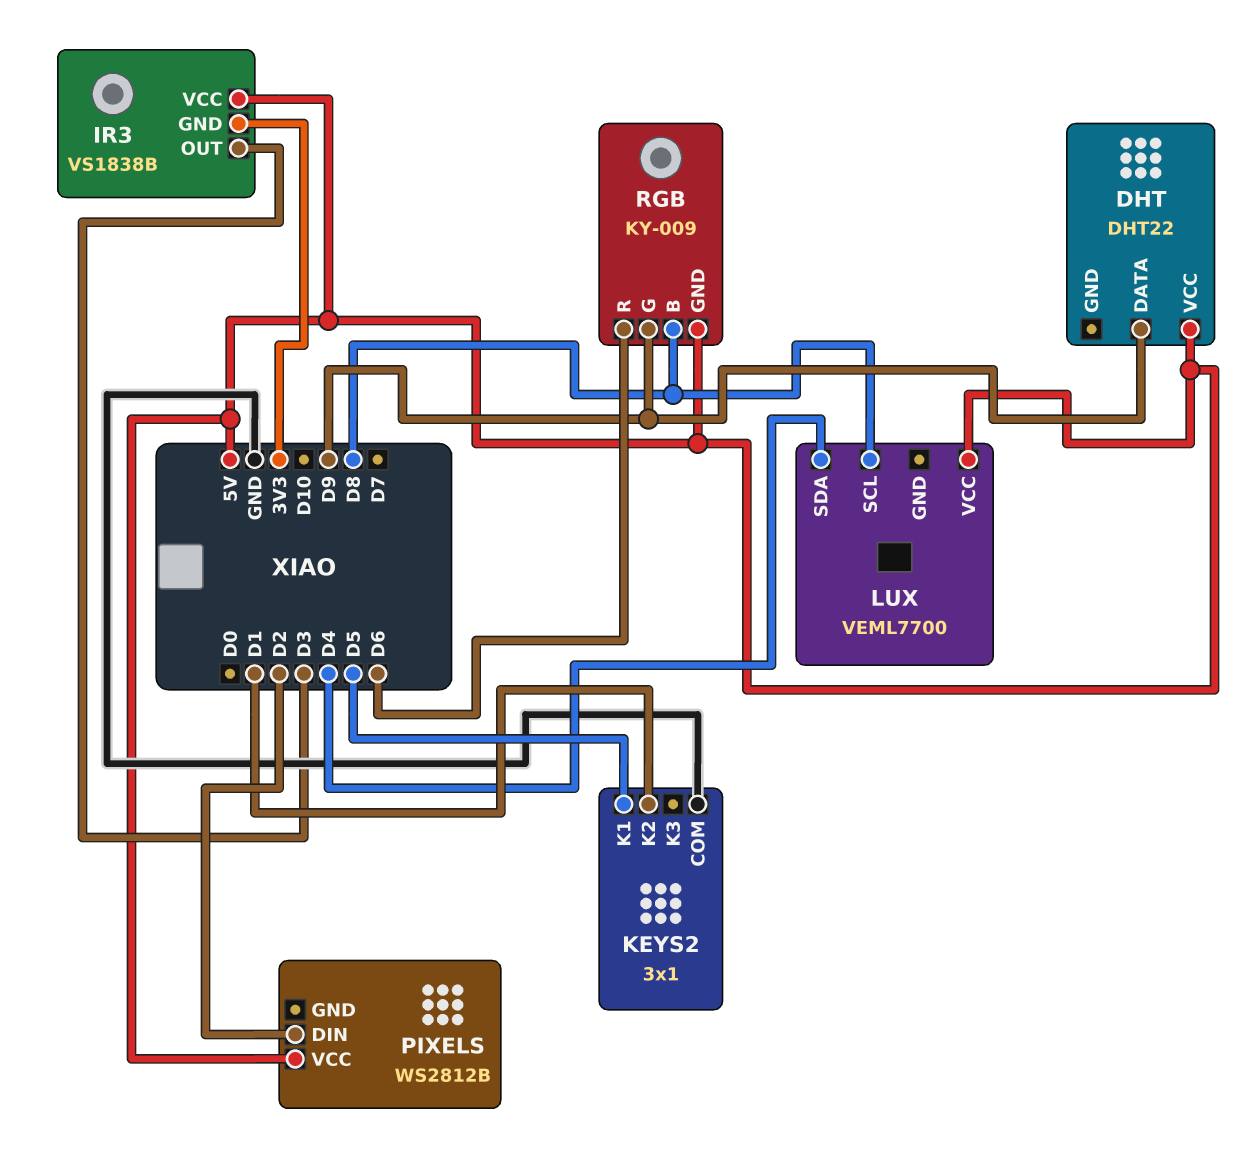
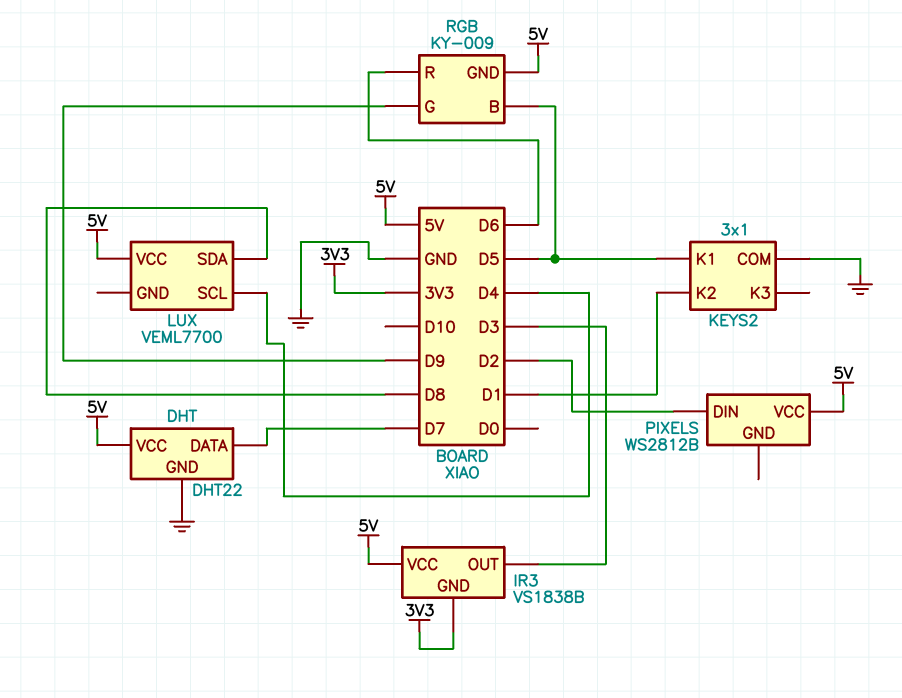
DHT pin DATA: D9 -> D7
DHT pin GND: none -> GND
LUX pin SCL: D8 -> D4
LUX pin SDA: D4 -> D8
RGB pin B: D8 -> D5

